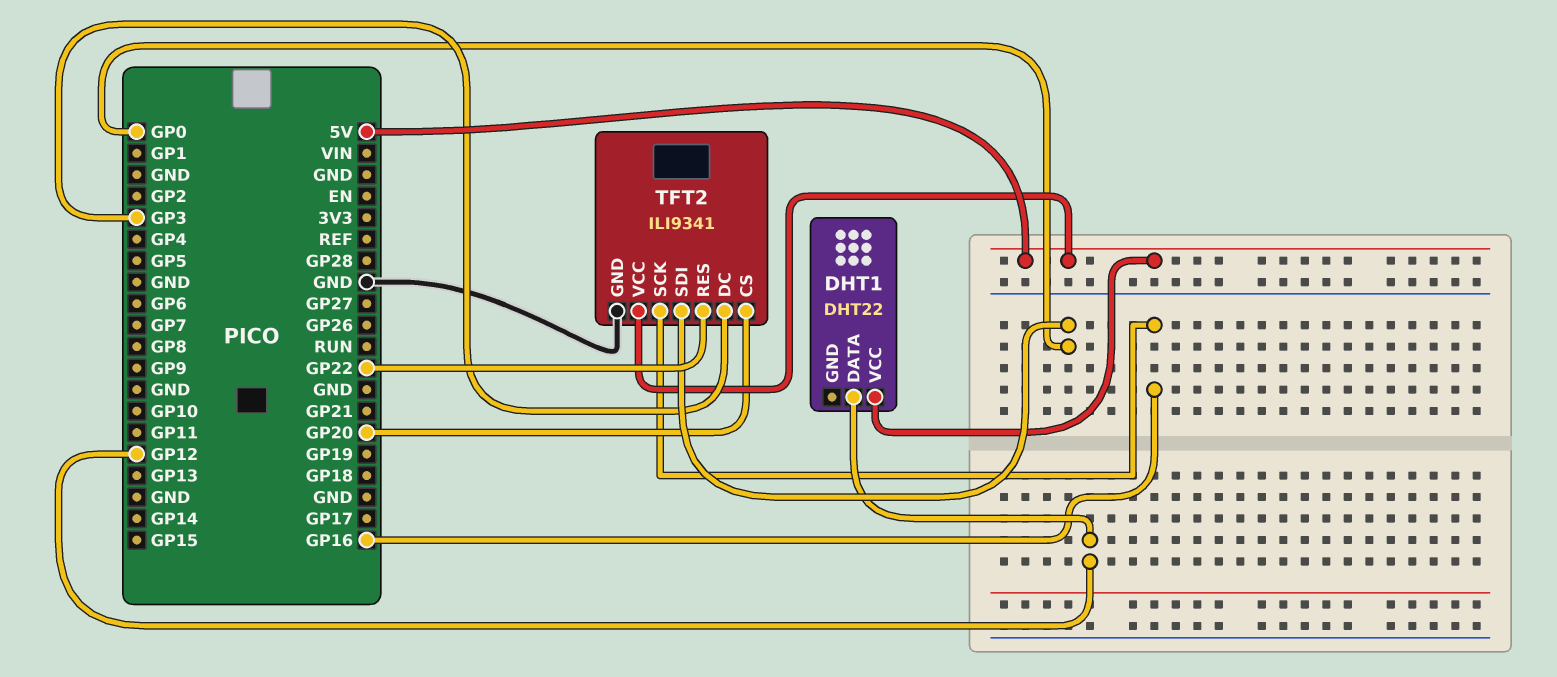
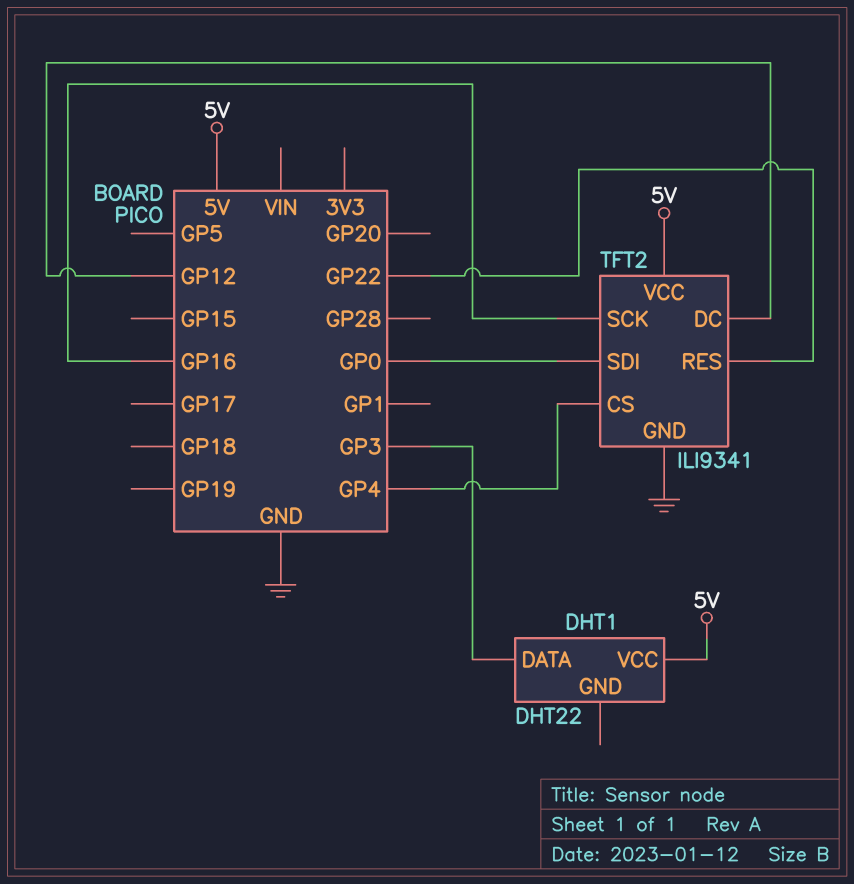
DHT1 pin DATA: GP12 -> GP3
TFT2 pin CS: GP20 -> GP4
TFT2 pin DC: GP3 -> GP12

